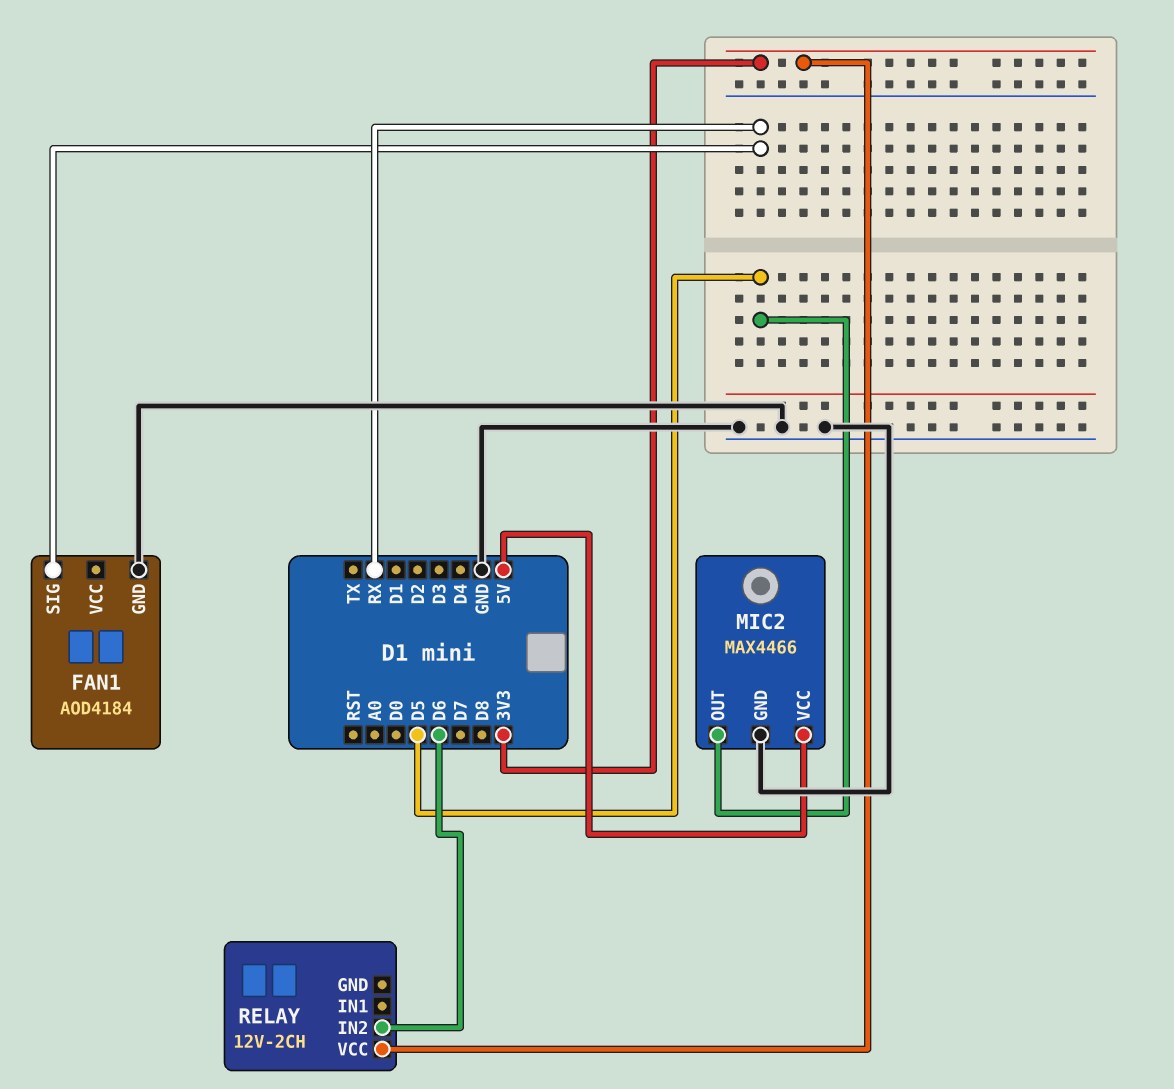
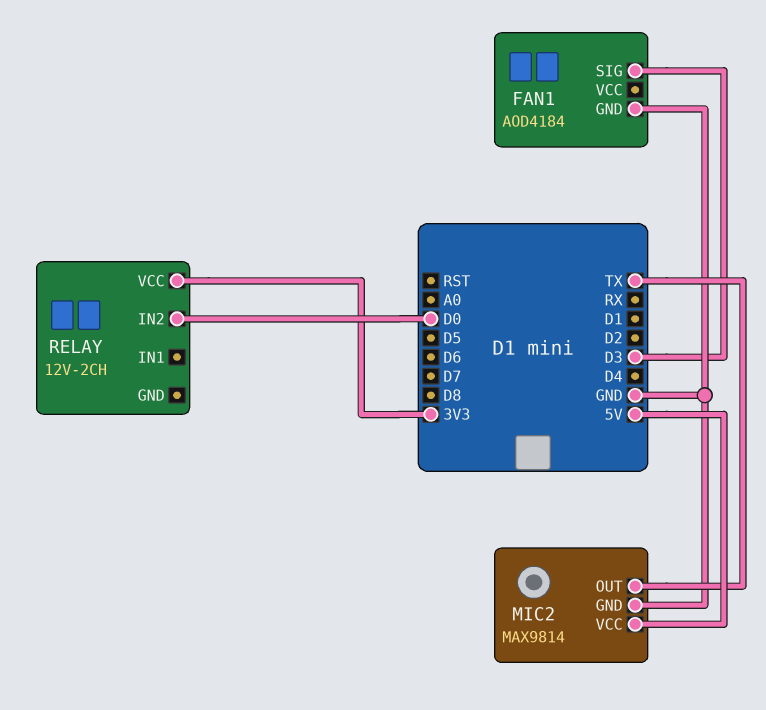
FAN1 pin SIG: RX -> D3
MIC2: MAX4466 -> MAX9814
MIC2 pin OUT: D5 -> TX
RELAY pin IN2: D6 -> D0

